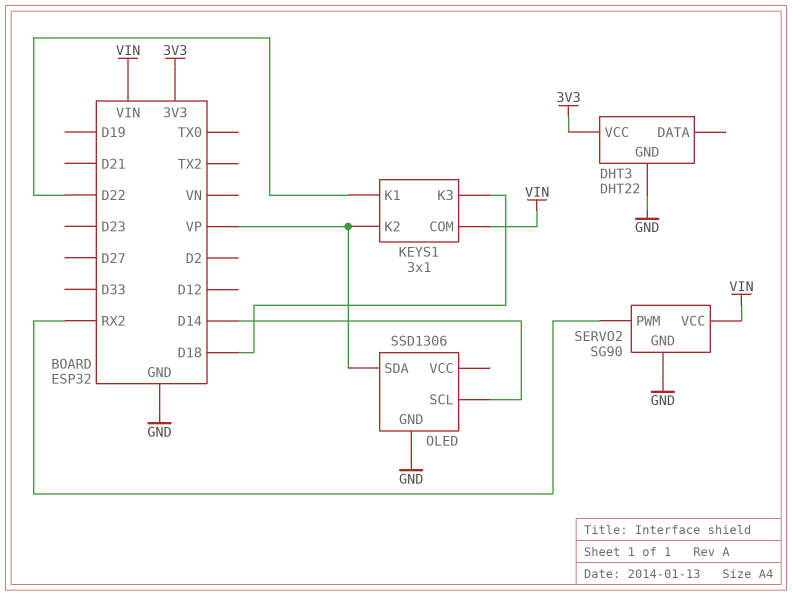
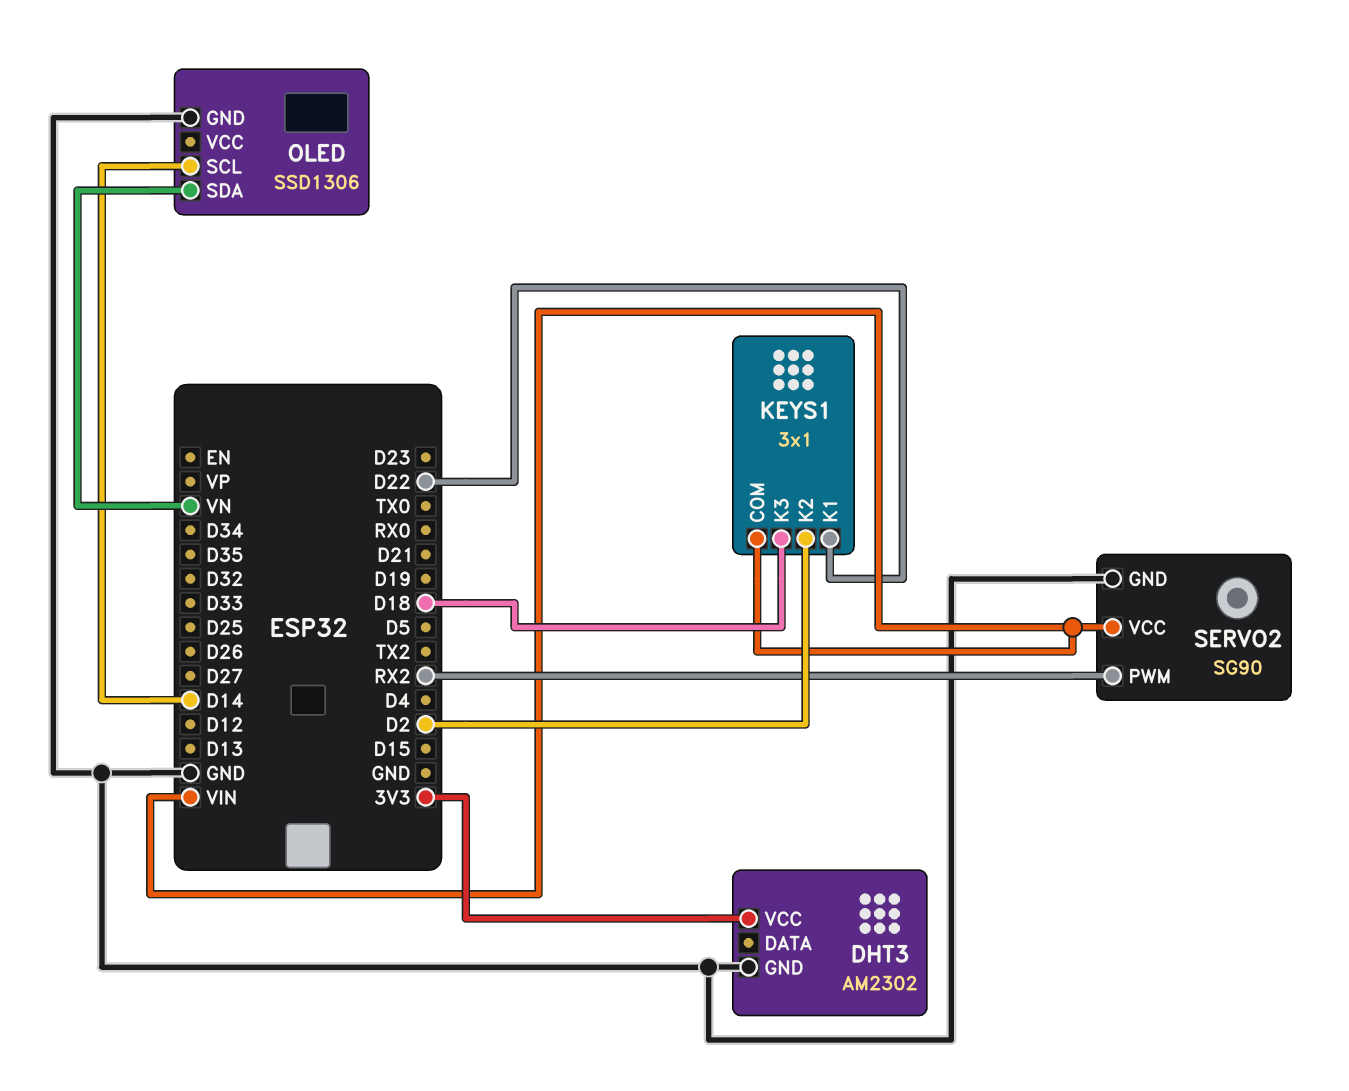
DHT3: DHT22 -> AM2302
KEYS1 pin K2: VP -> D2
OLED pin SDA: VP -> VN

